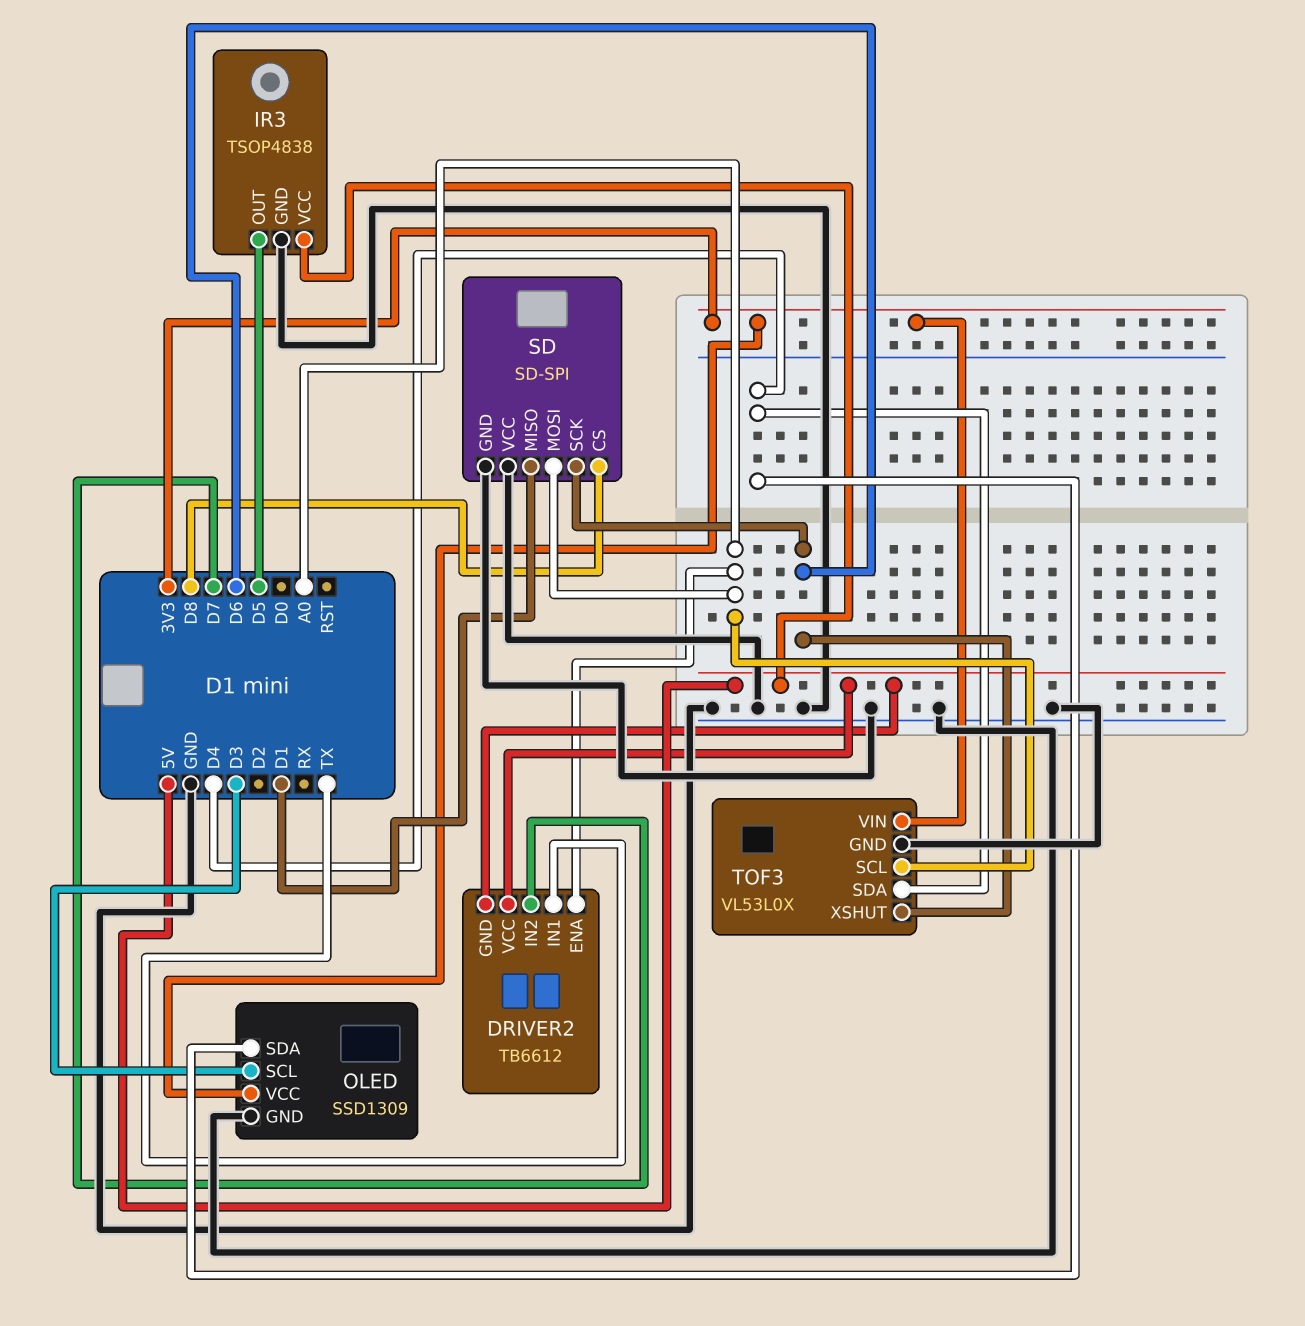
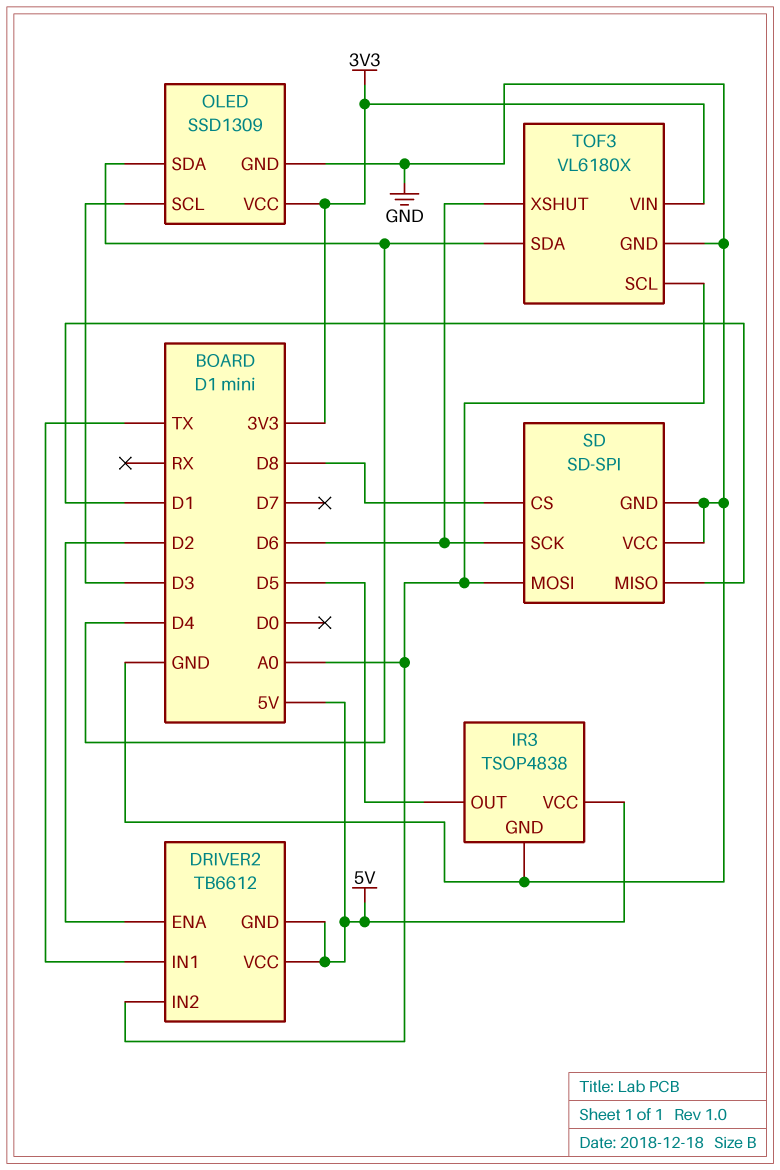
DRIVER2 pin ENA: A0 -> D2
DRIVER2 pin IN2: D7 -> A0
TOF3: VL53L0X -> VL6180X

